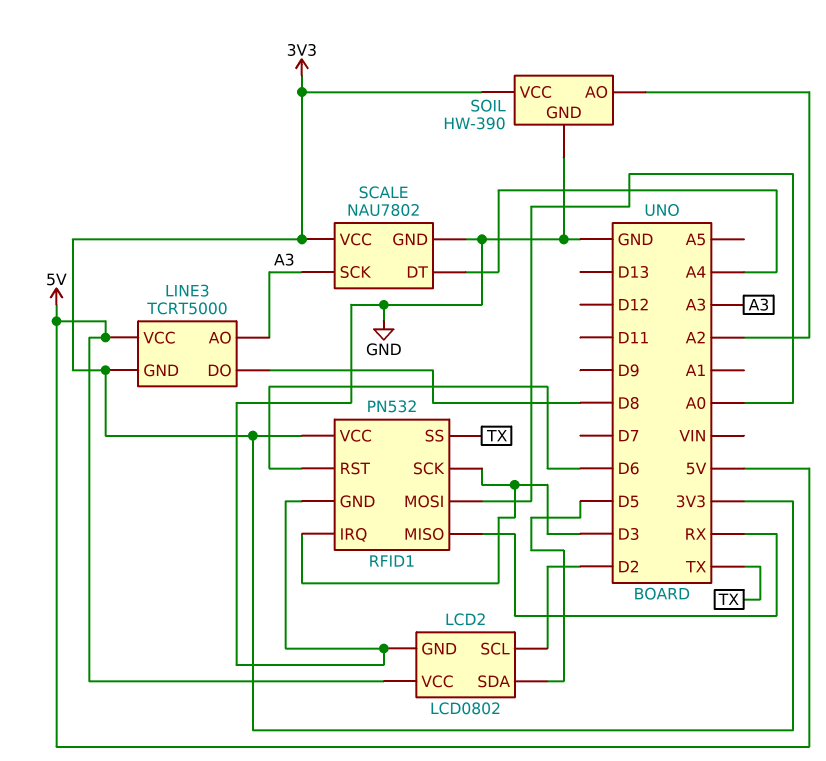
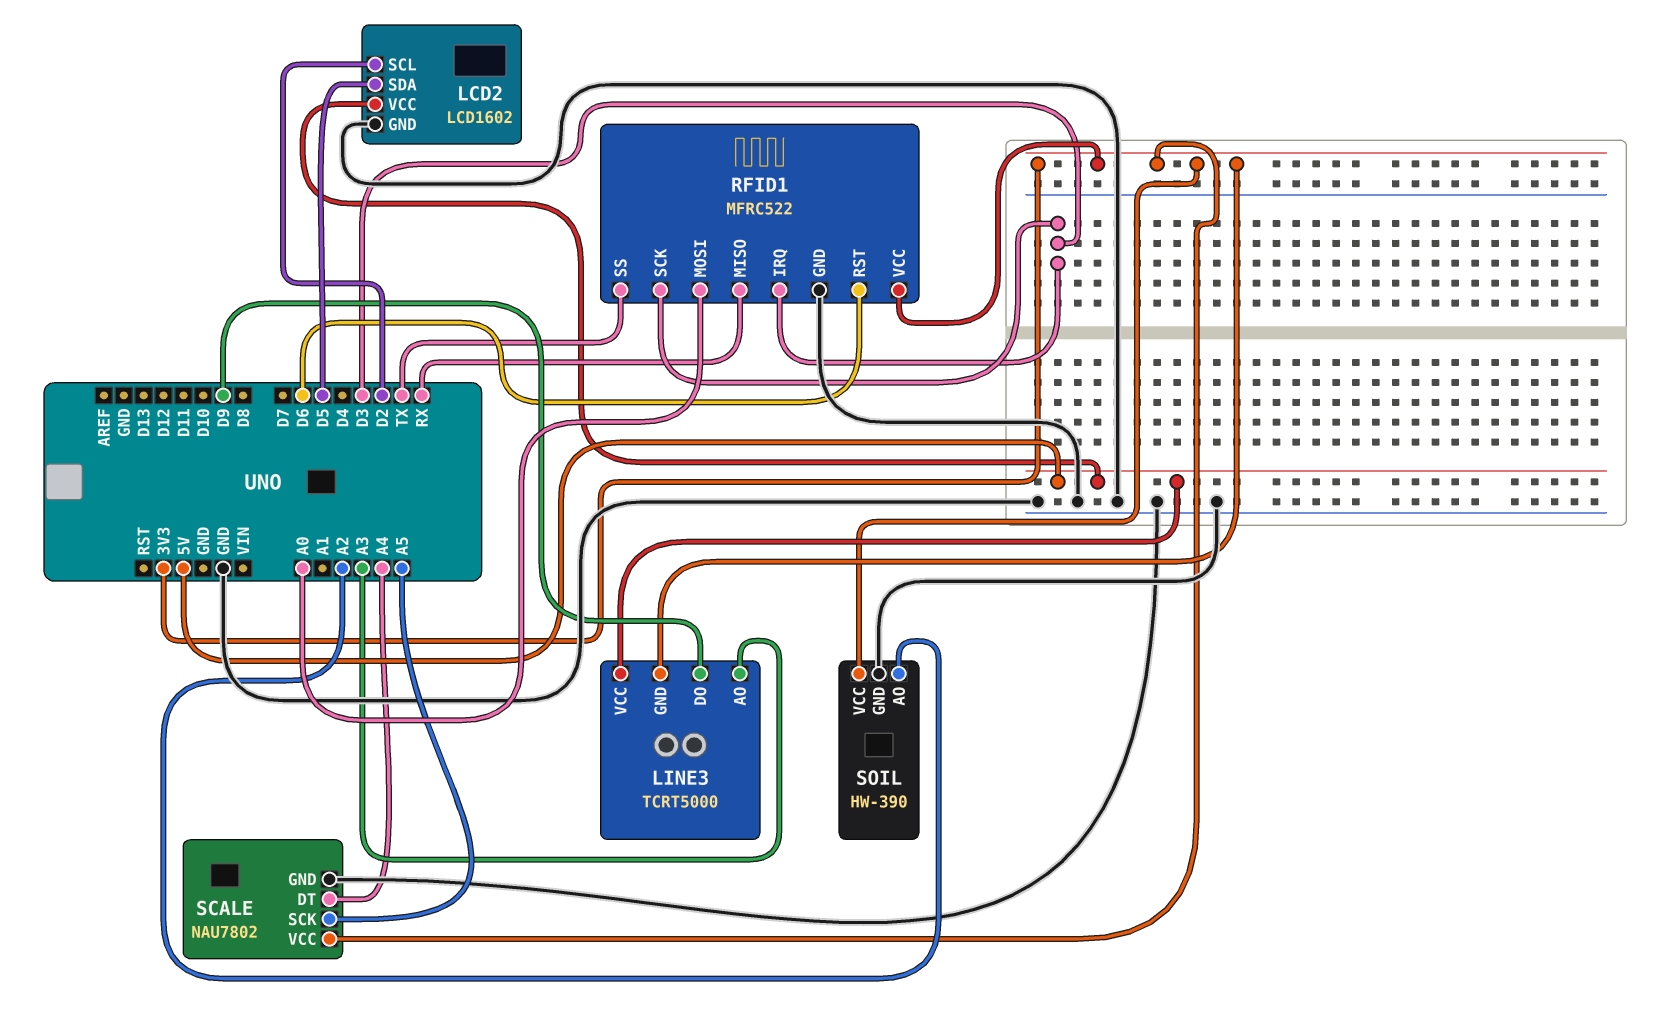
LCD2: LCD0802 -> LCD1602
LINE3 pin DO: D8 -> D9
RFID1: PN532 -> MFRC522
SCALE pin SCK: A3 -> A5

